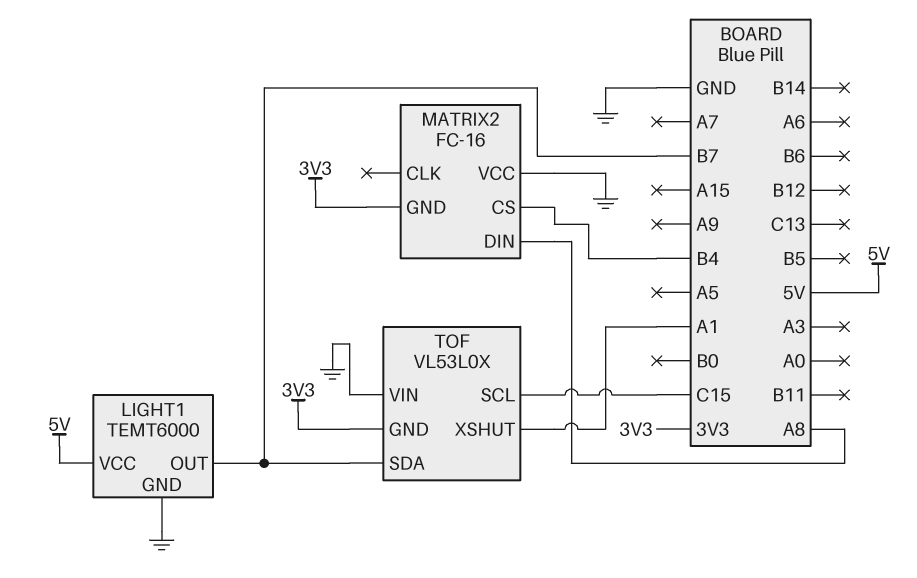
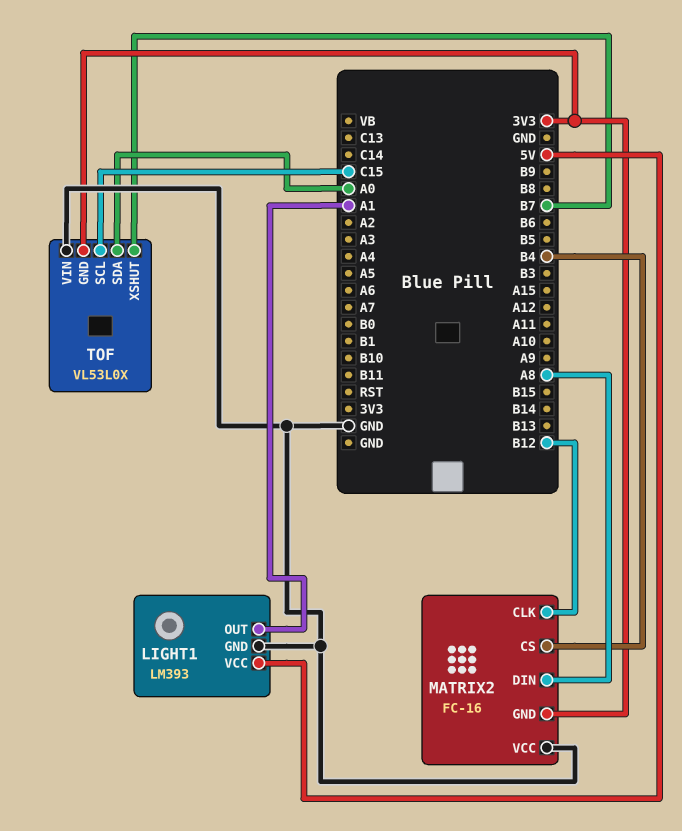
LIGHT1: TEMT6000 -> LM393
LIGHT1 pin OUT: B7 -> A1
MATRIX2 pin CLK: none -> B12
TOF pin SDA: B7 -> A0
TOF pin XSHUT: A1 -> B7

